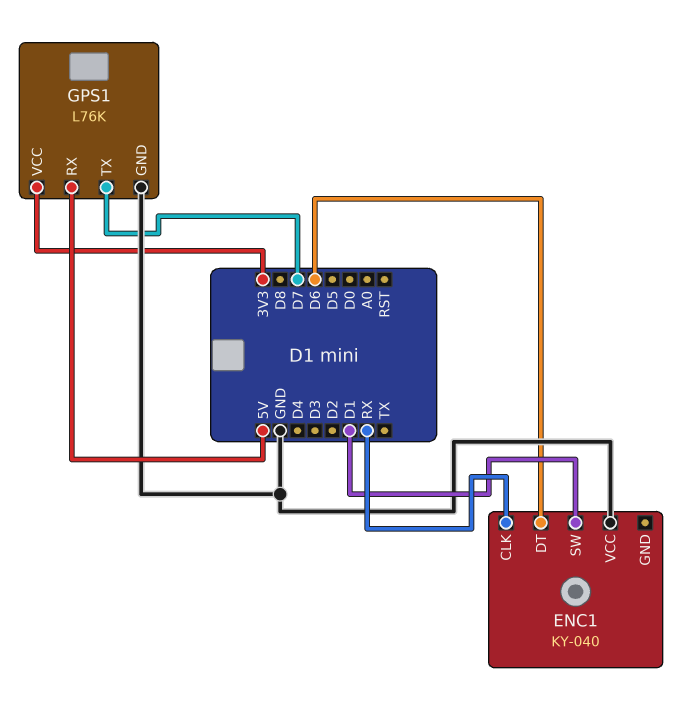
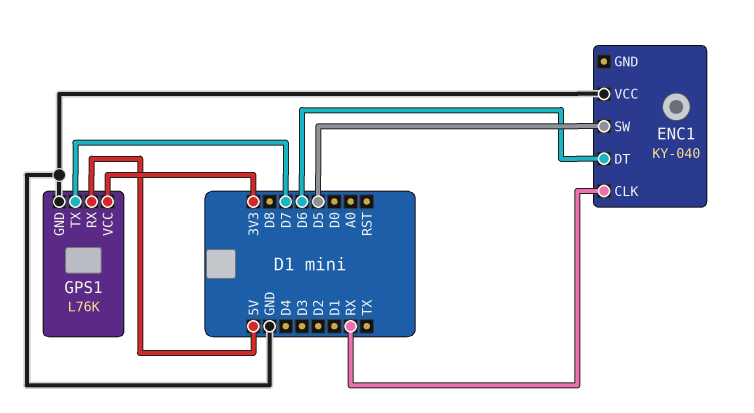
ENC1 pin SW: D1 -> D5

